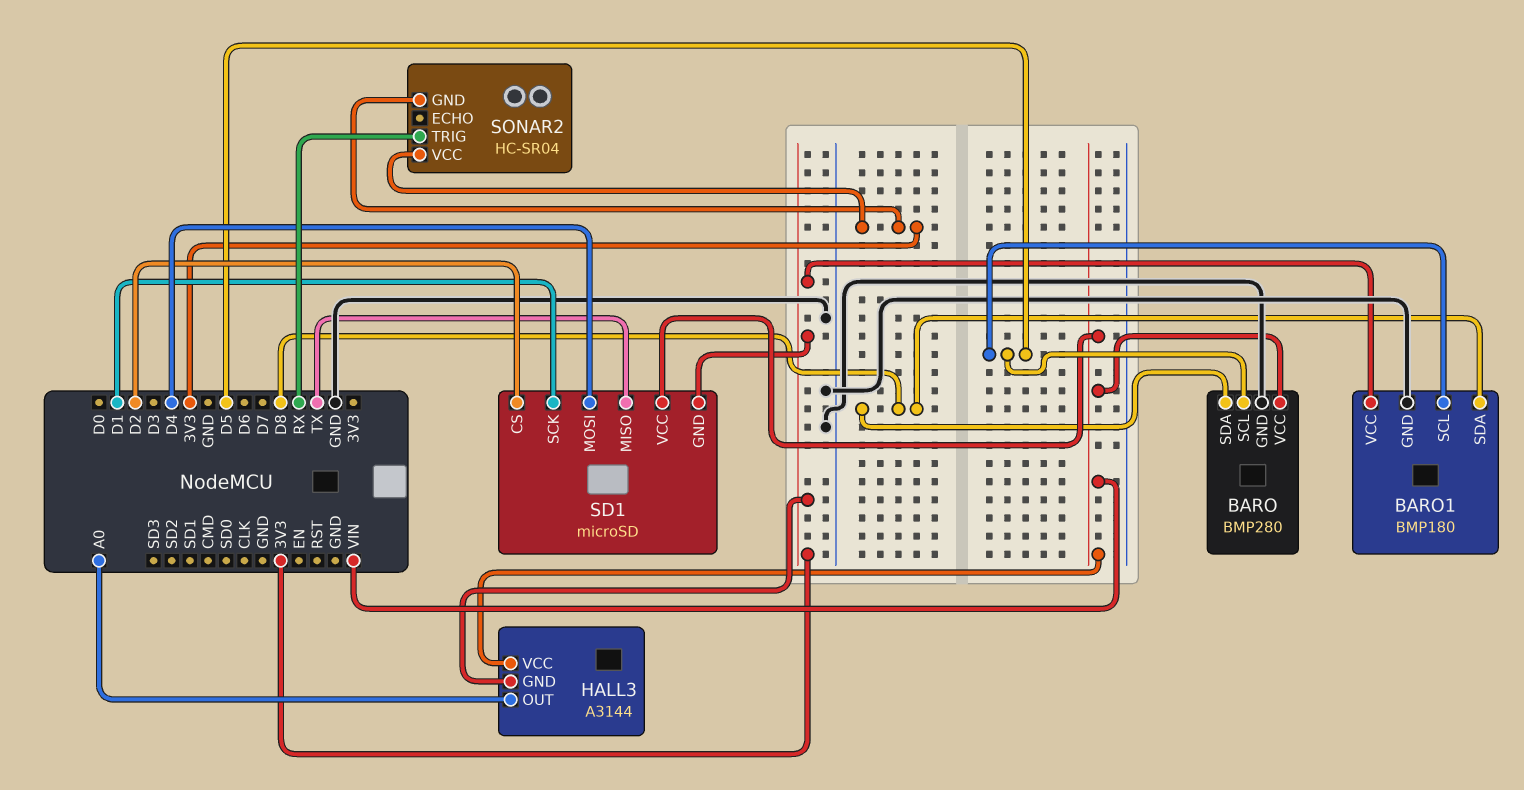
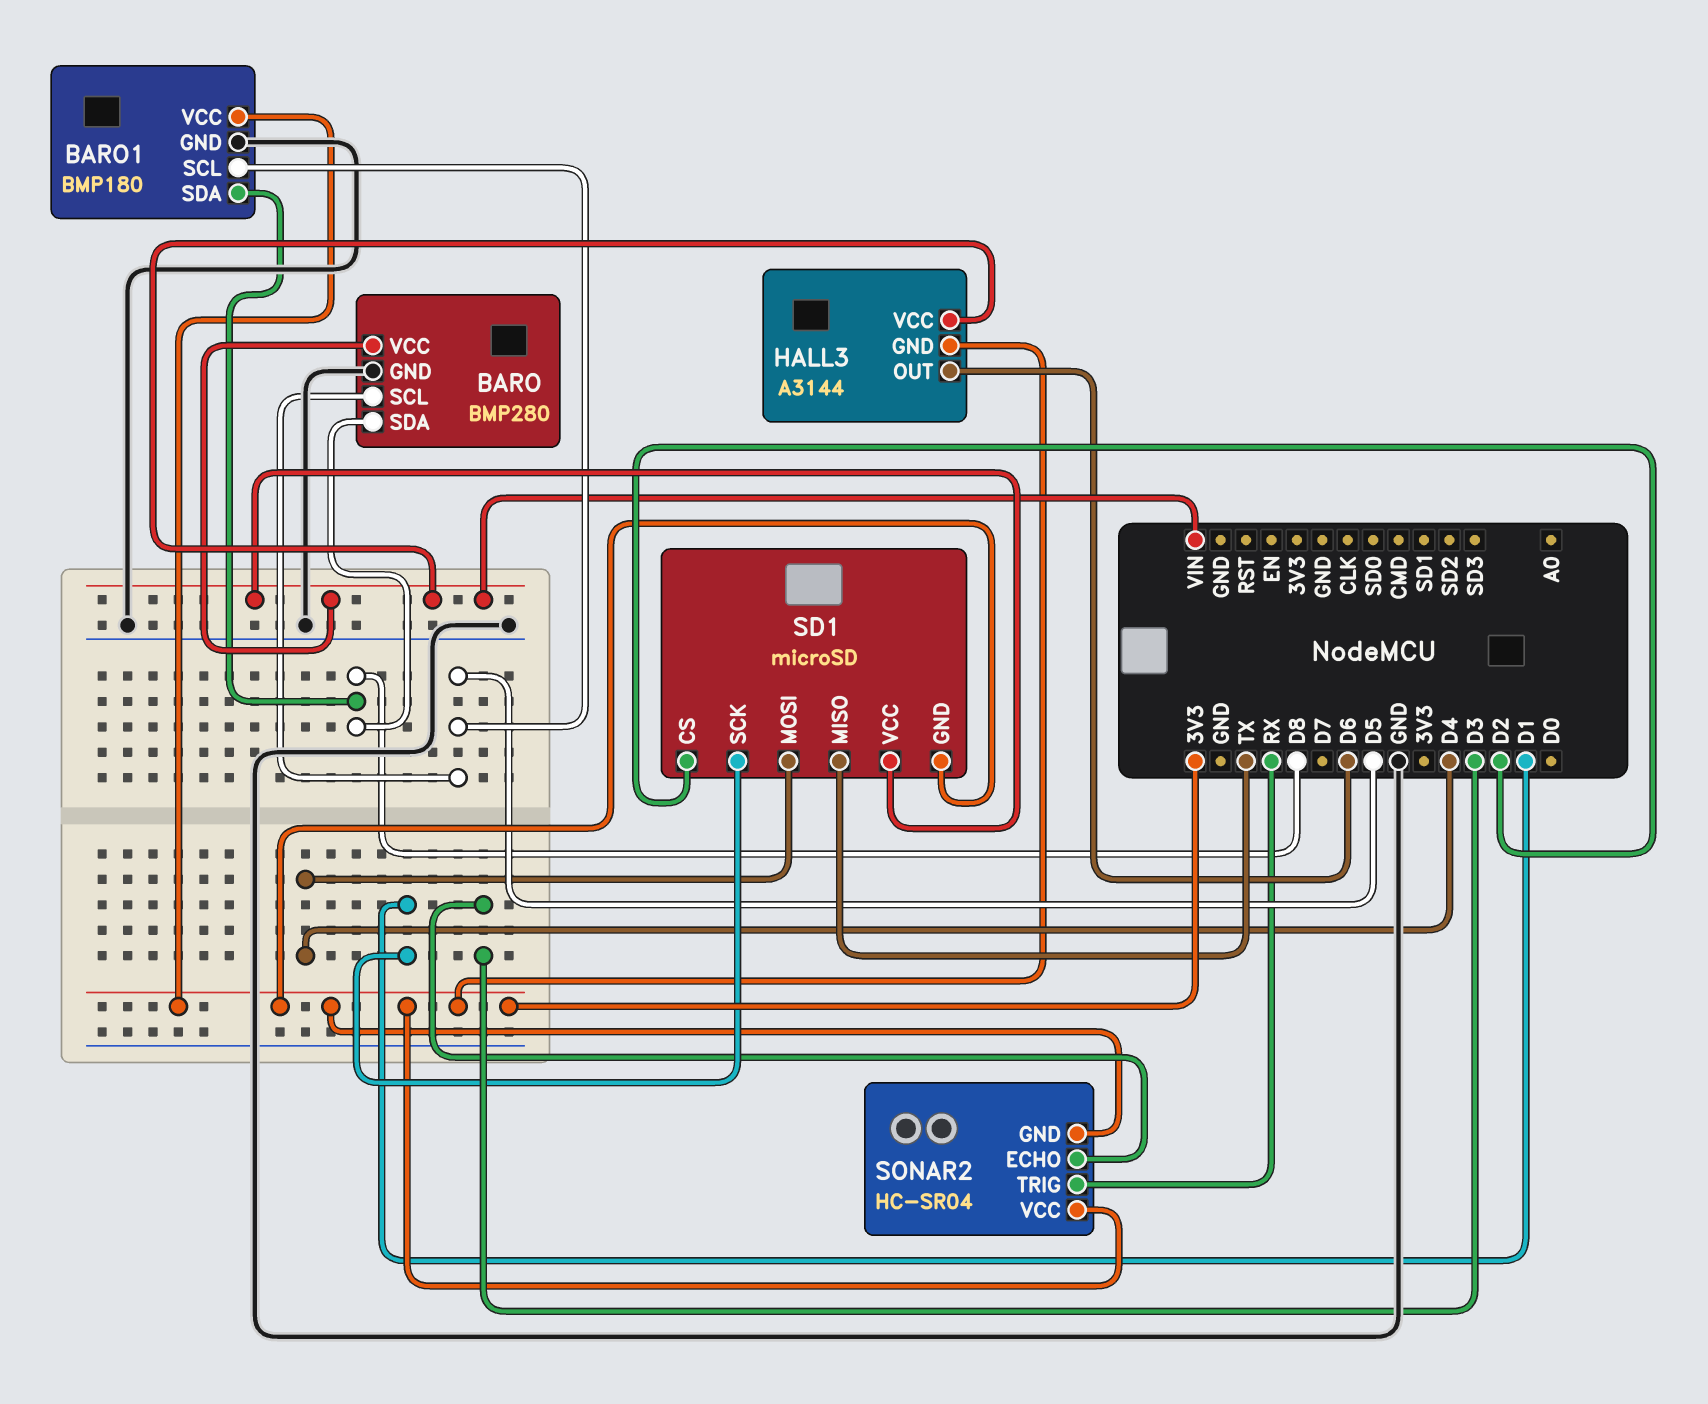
HALL3 pin OUT: A0 -> D6
SONAR2 pin ECHO: none -> D3

